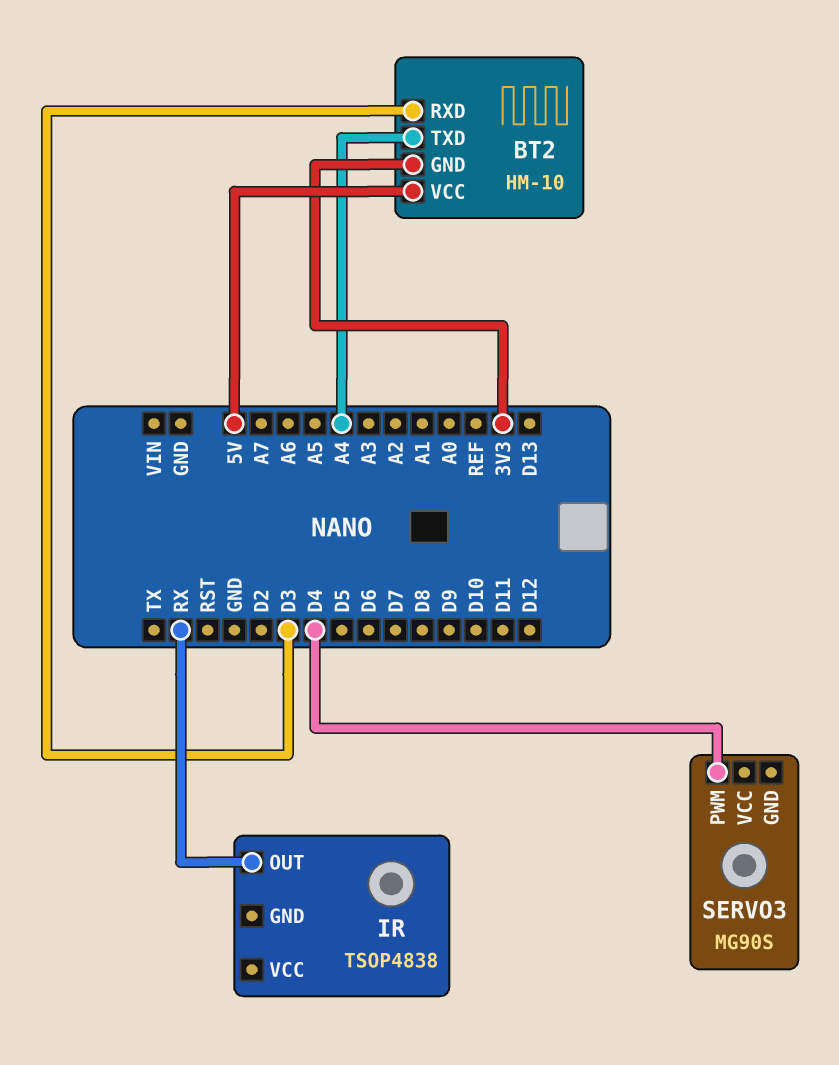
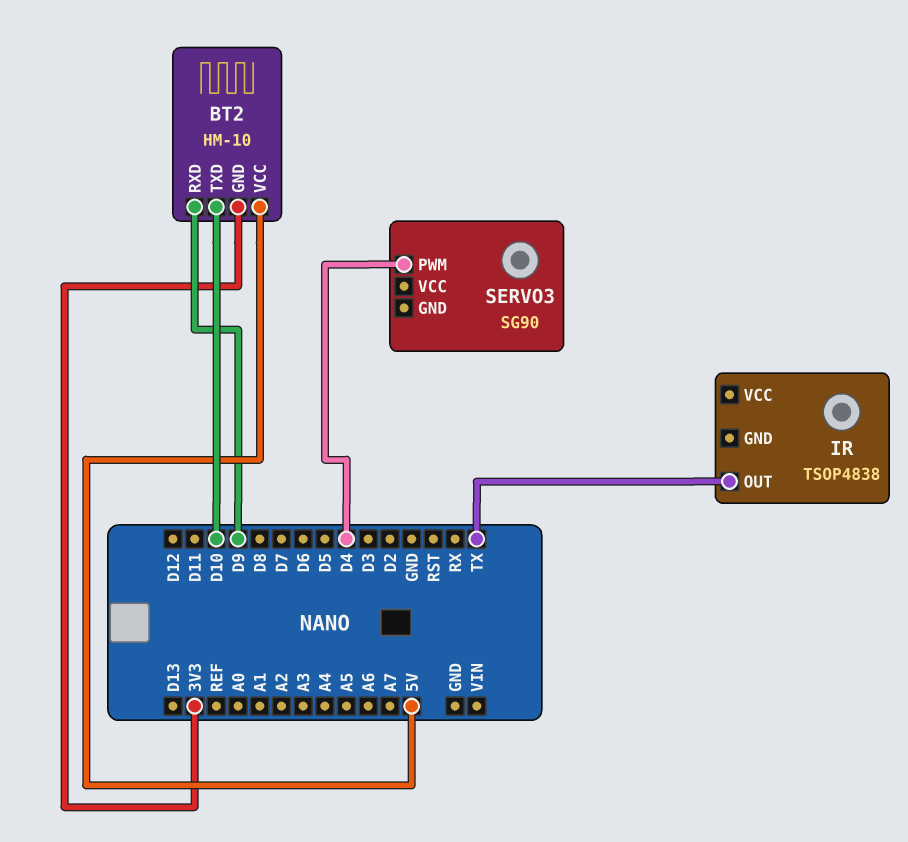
BT2 pin RXD: D3 -> D9
BT2 pin TXD: A4 -> D10
IR pin OUT: RX -> TX
SERVO3: MG90S -> SG90

